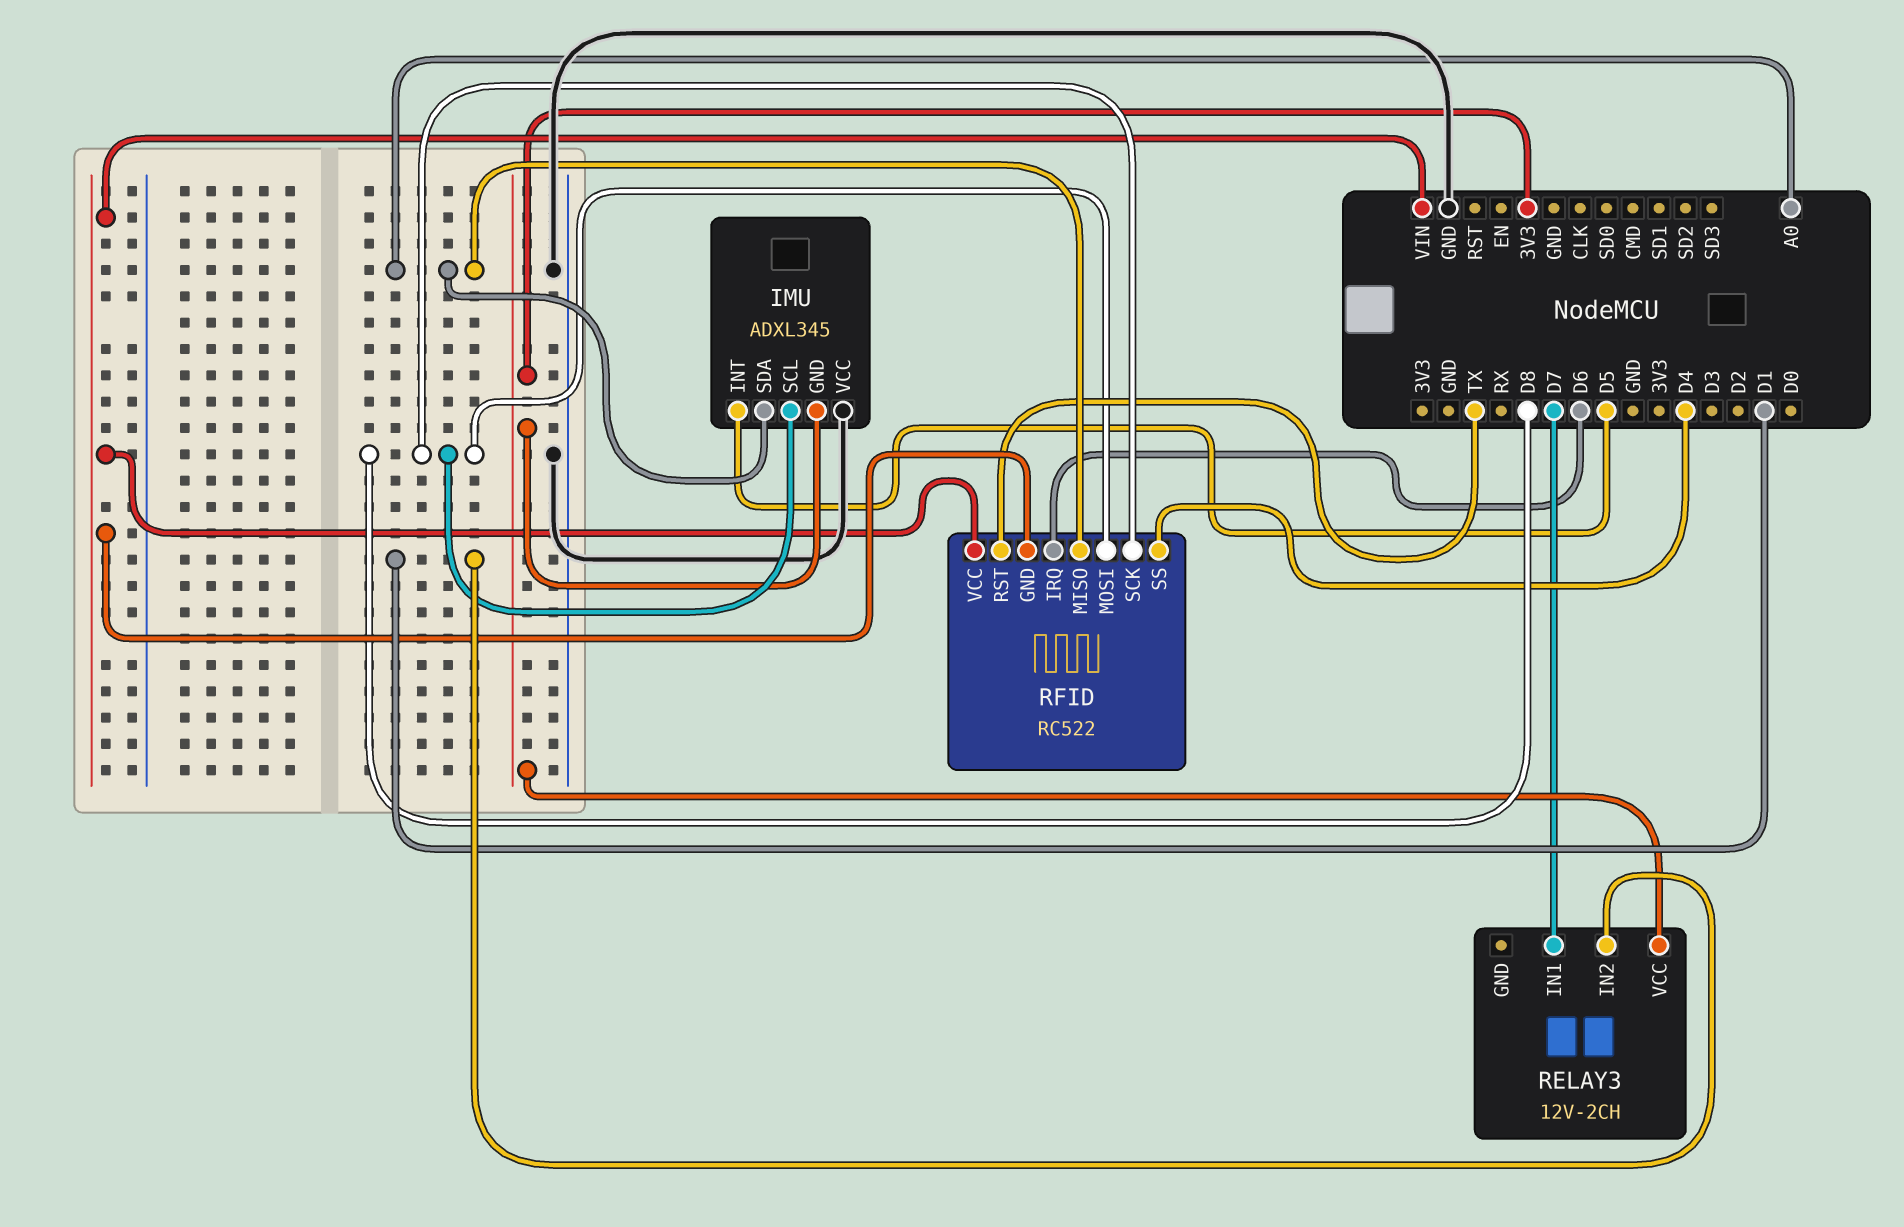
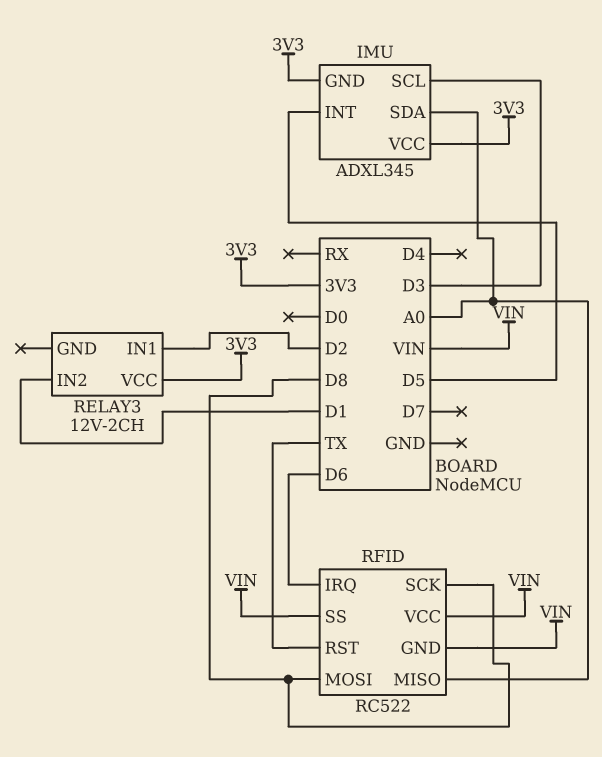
IMU pin SCL: D8 -> D3
IMU pin VCC: GND -> 3V3
RELAY3 pin IN1: D7 -> D2
RFID pin SS: D4 -> VIN

